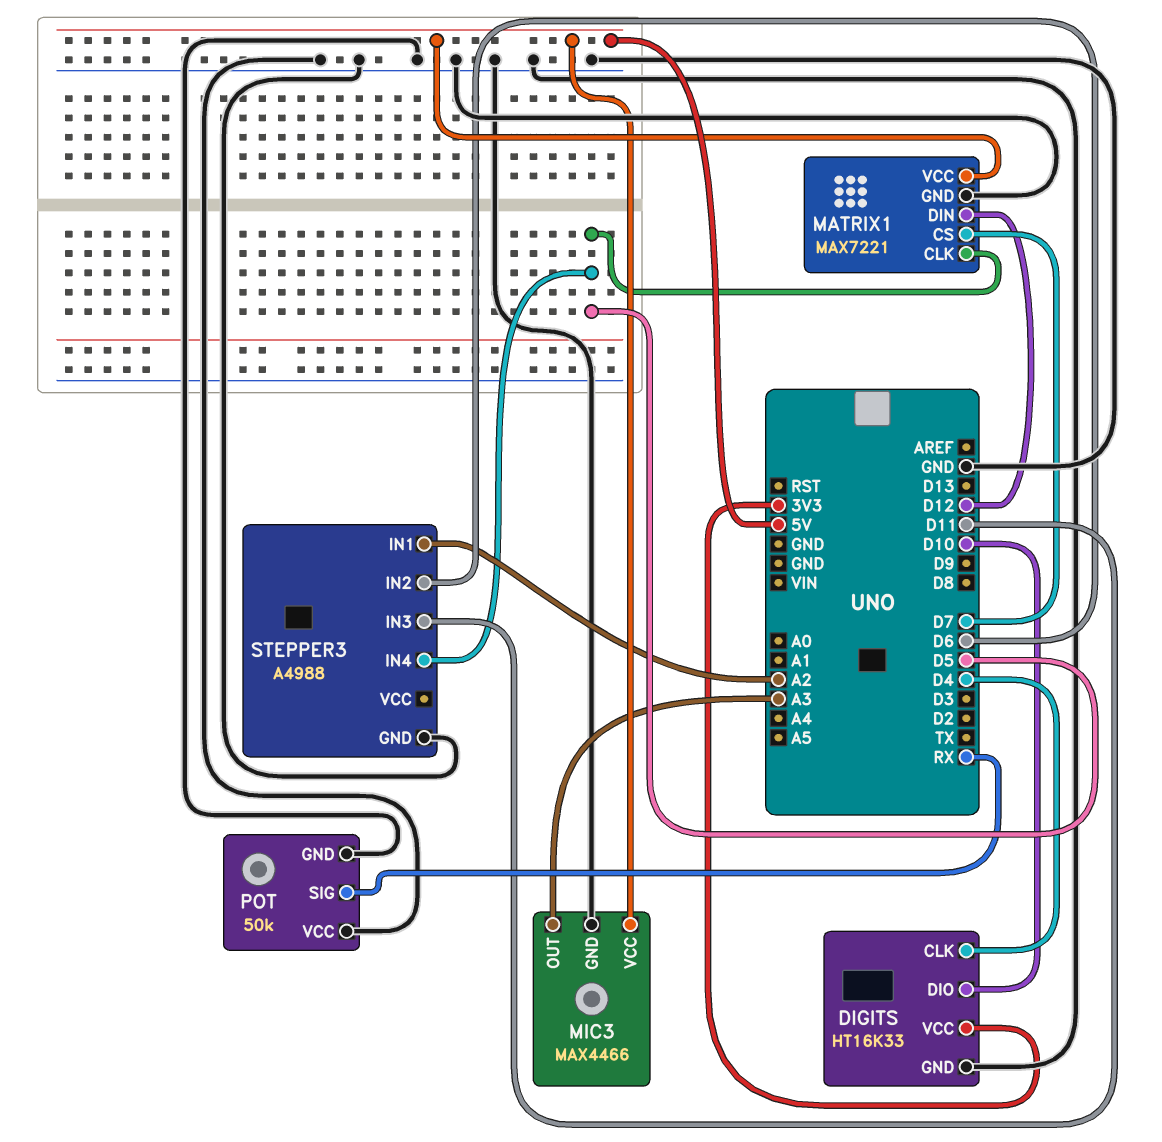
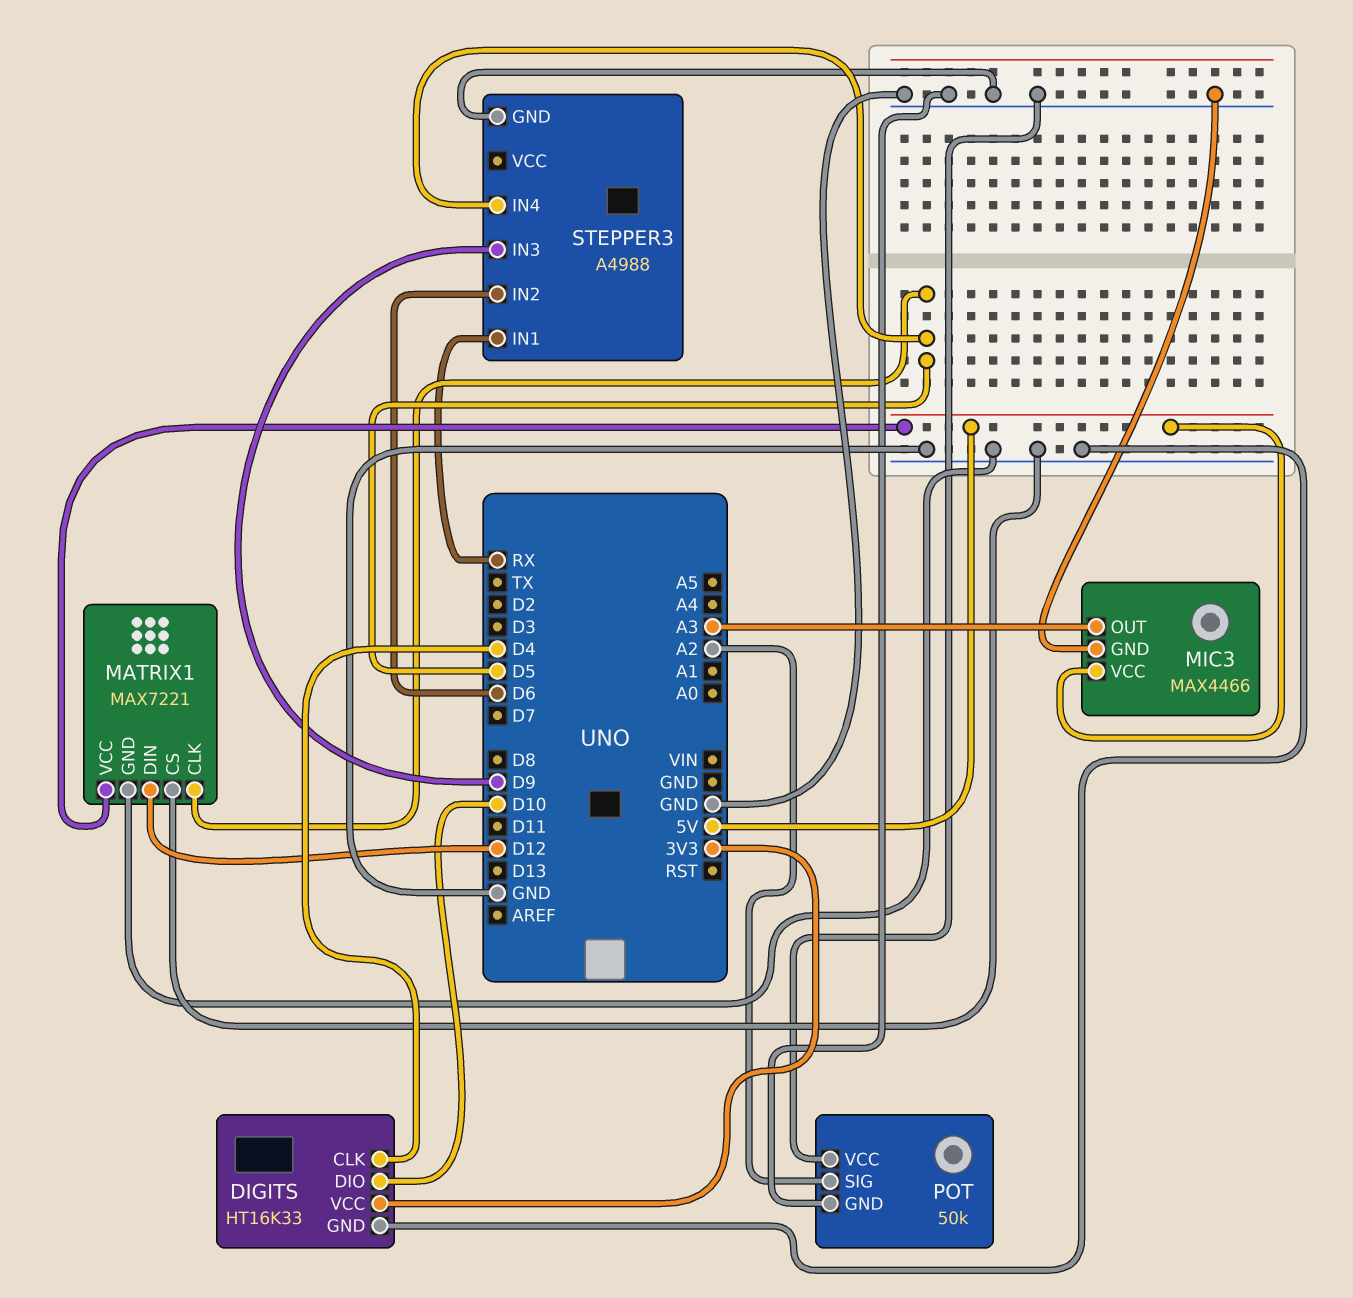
MATRIX1 pin CS: D7 -> GND
POT pin SIG: RX -> A2
STEPPER3 pin IN1: A2 -> RX
STEPPER3 pin IN3: D11 -> D9

